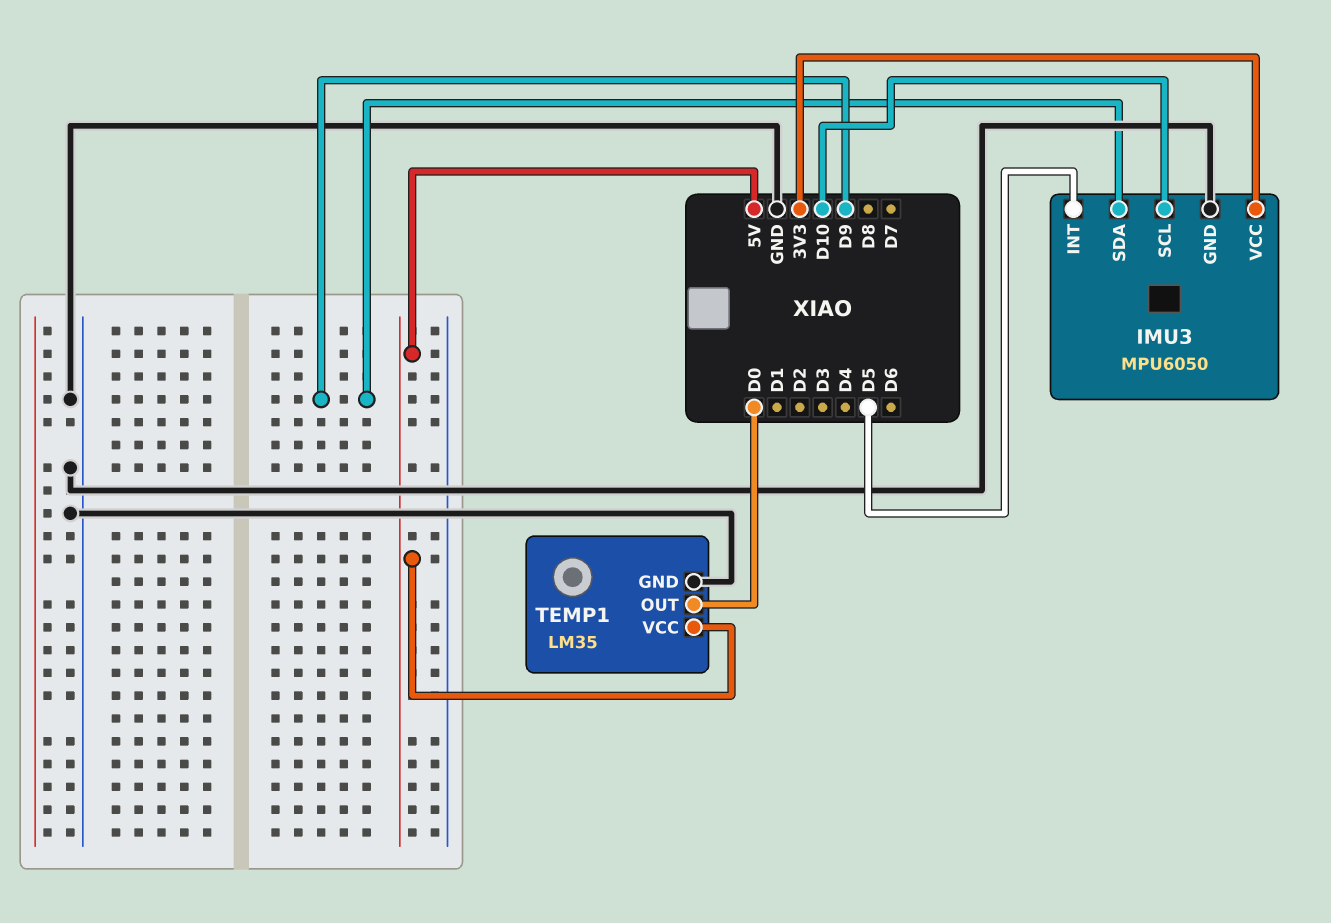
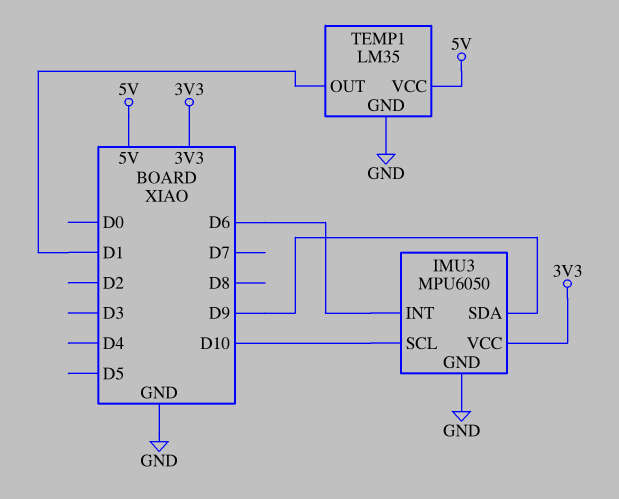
IMU3 pin INT: D5 -> D6
TEMP1 pin OUT: D0 -> D1

